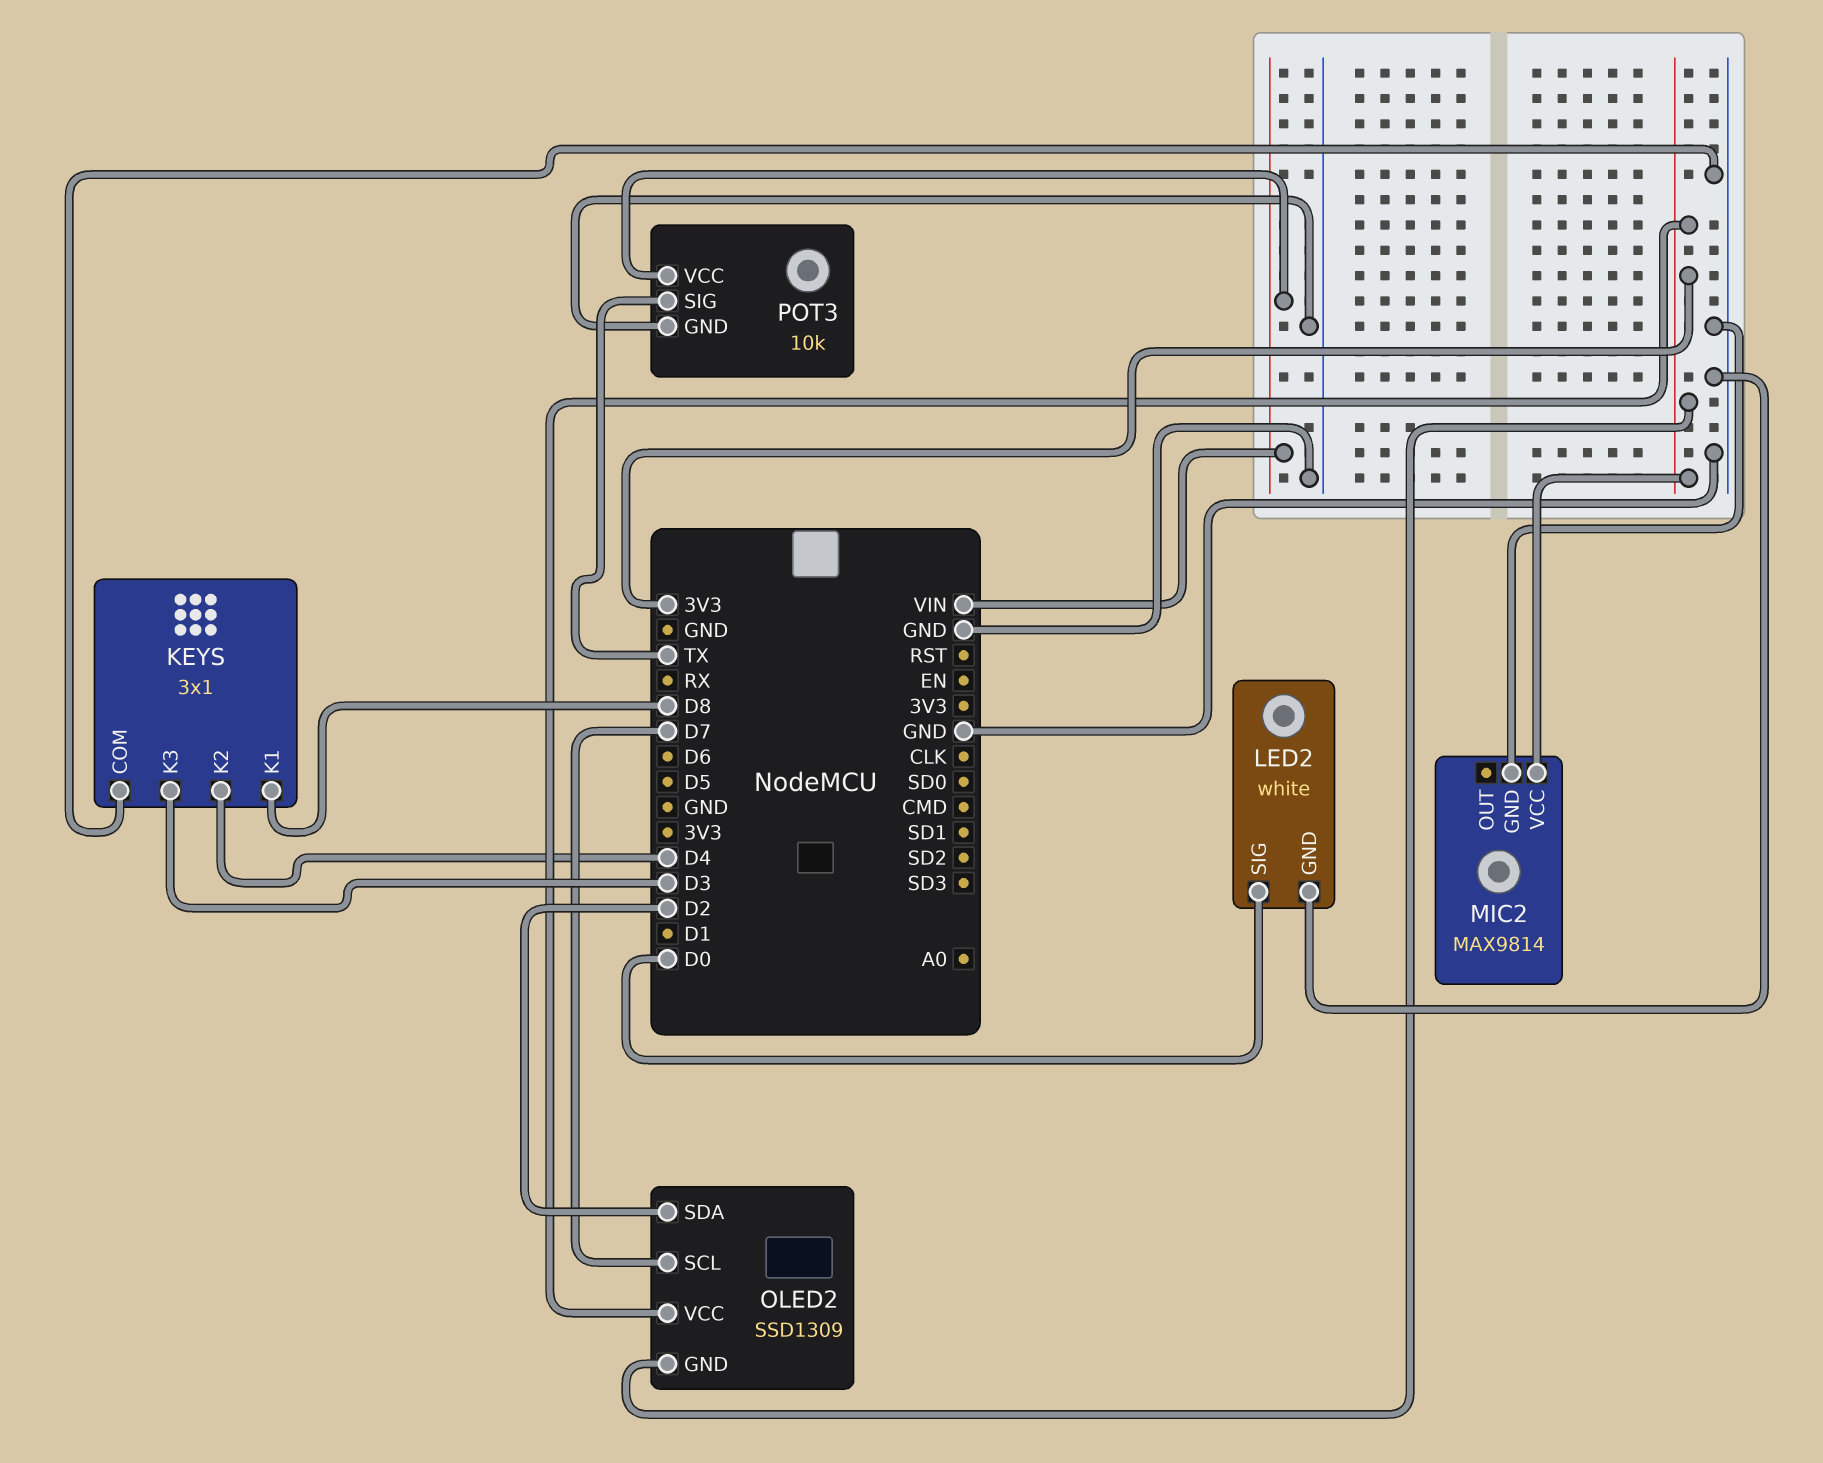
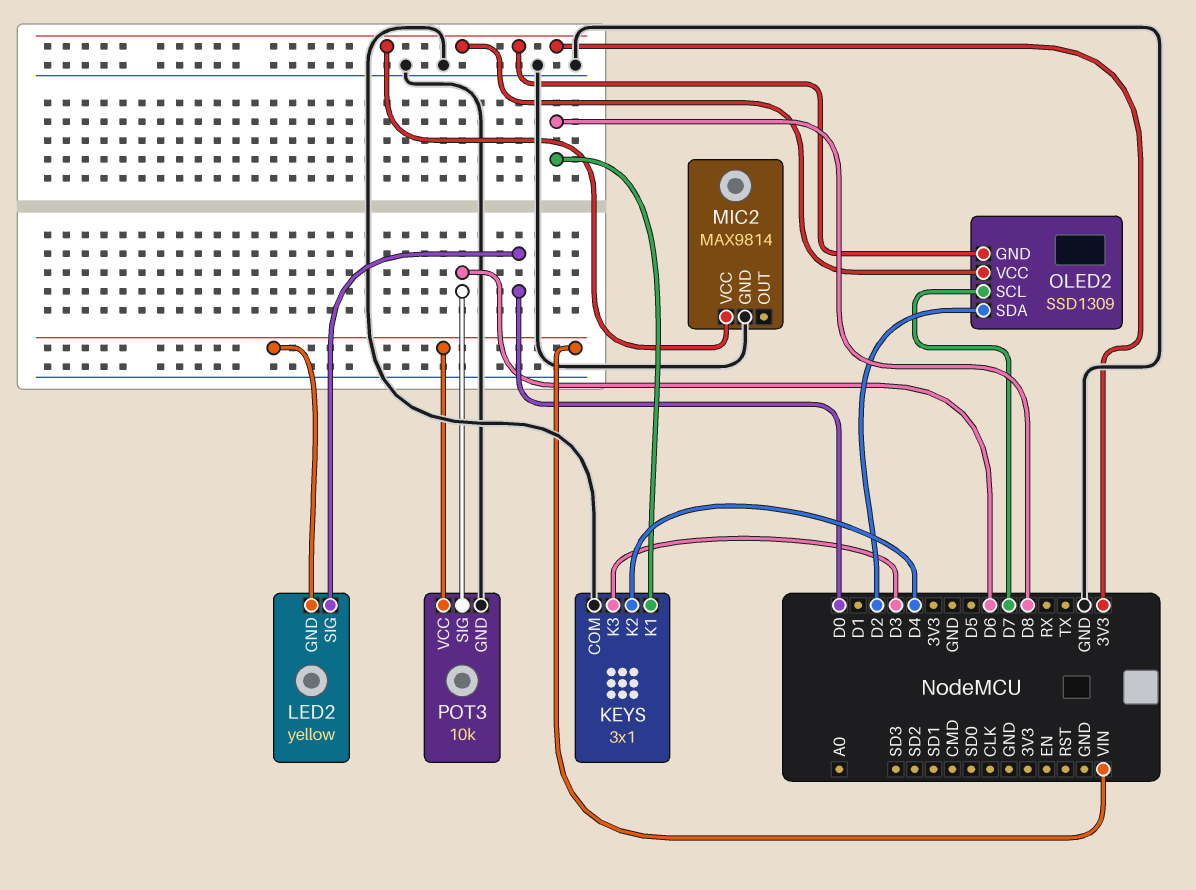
LED2: white -> yellow
LED2 pin GND: GND -> VIN
POT3 pin SIG: TX -> D6

